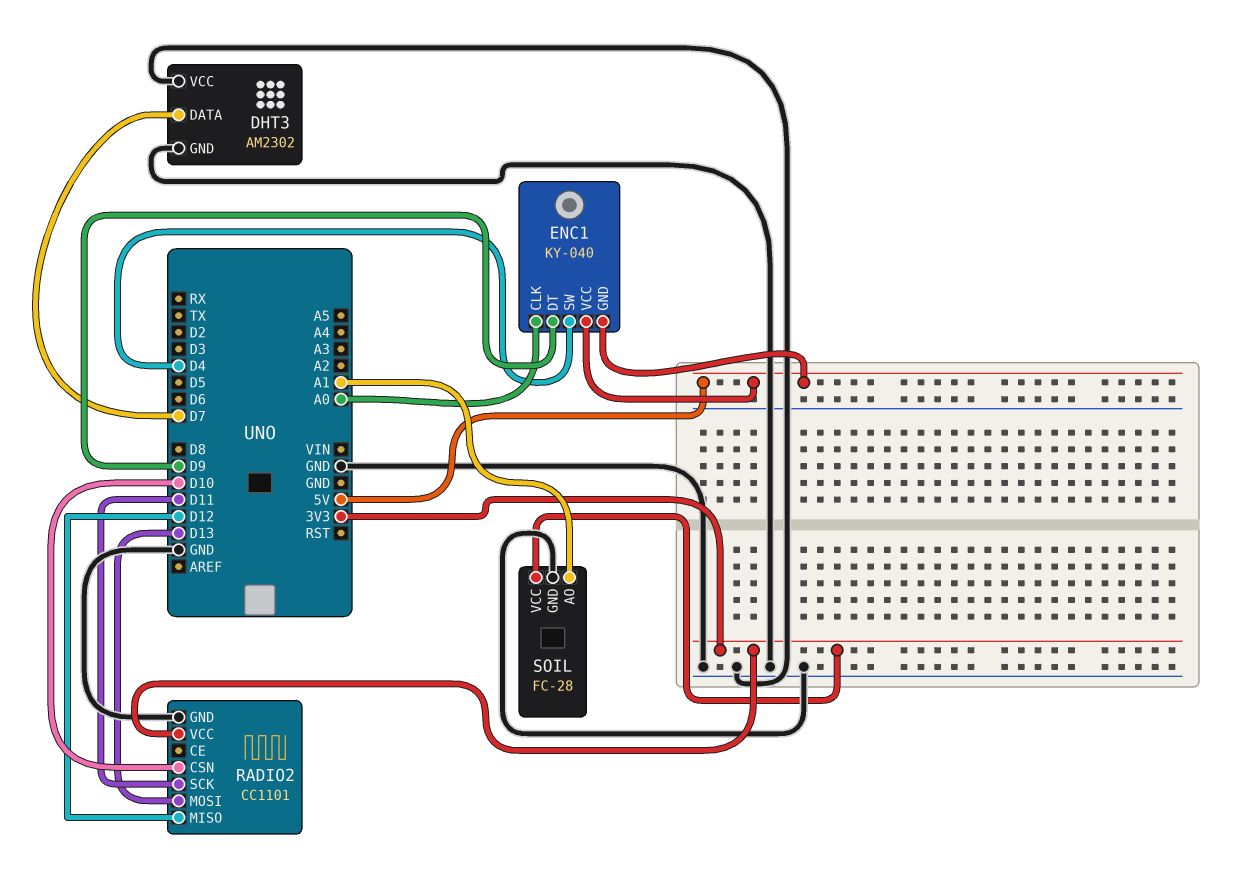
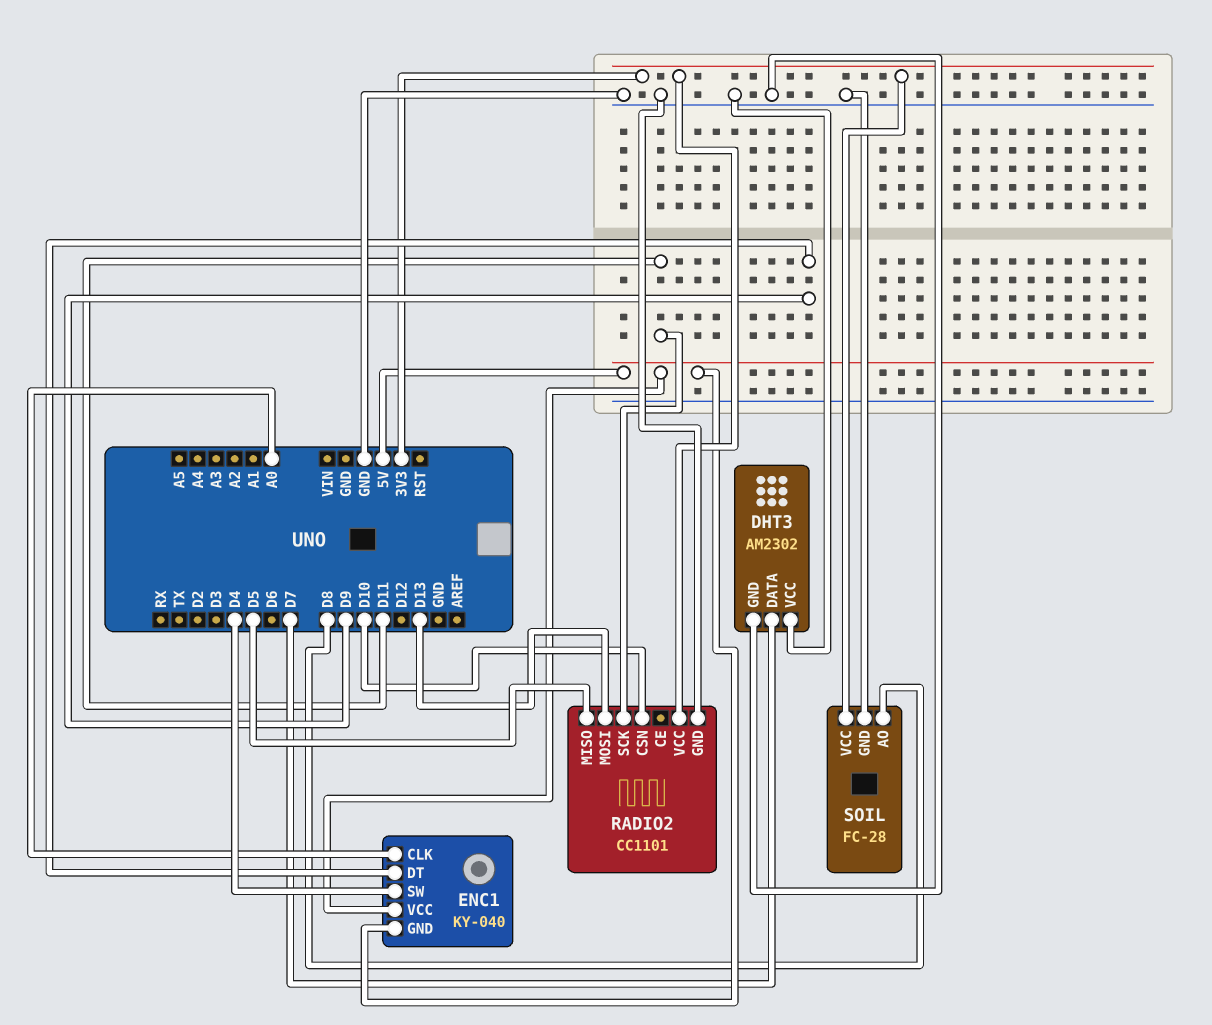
RADIO2 pin MISO: D12 -> D5
SOIL pin AO: A1 -> D8

